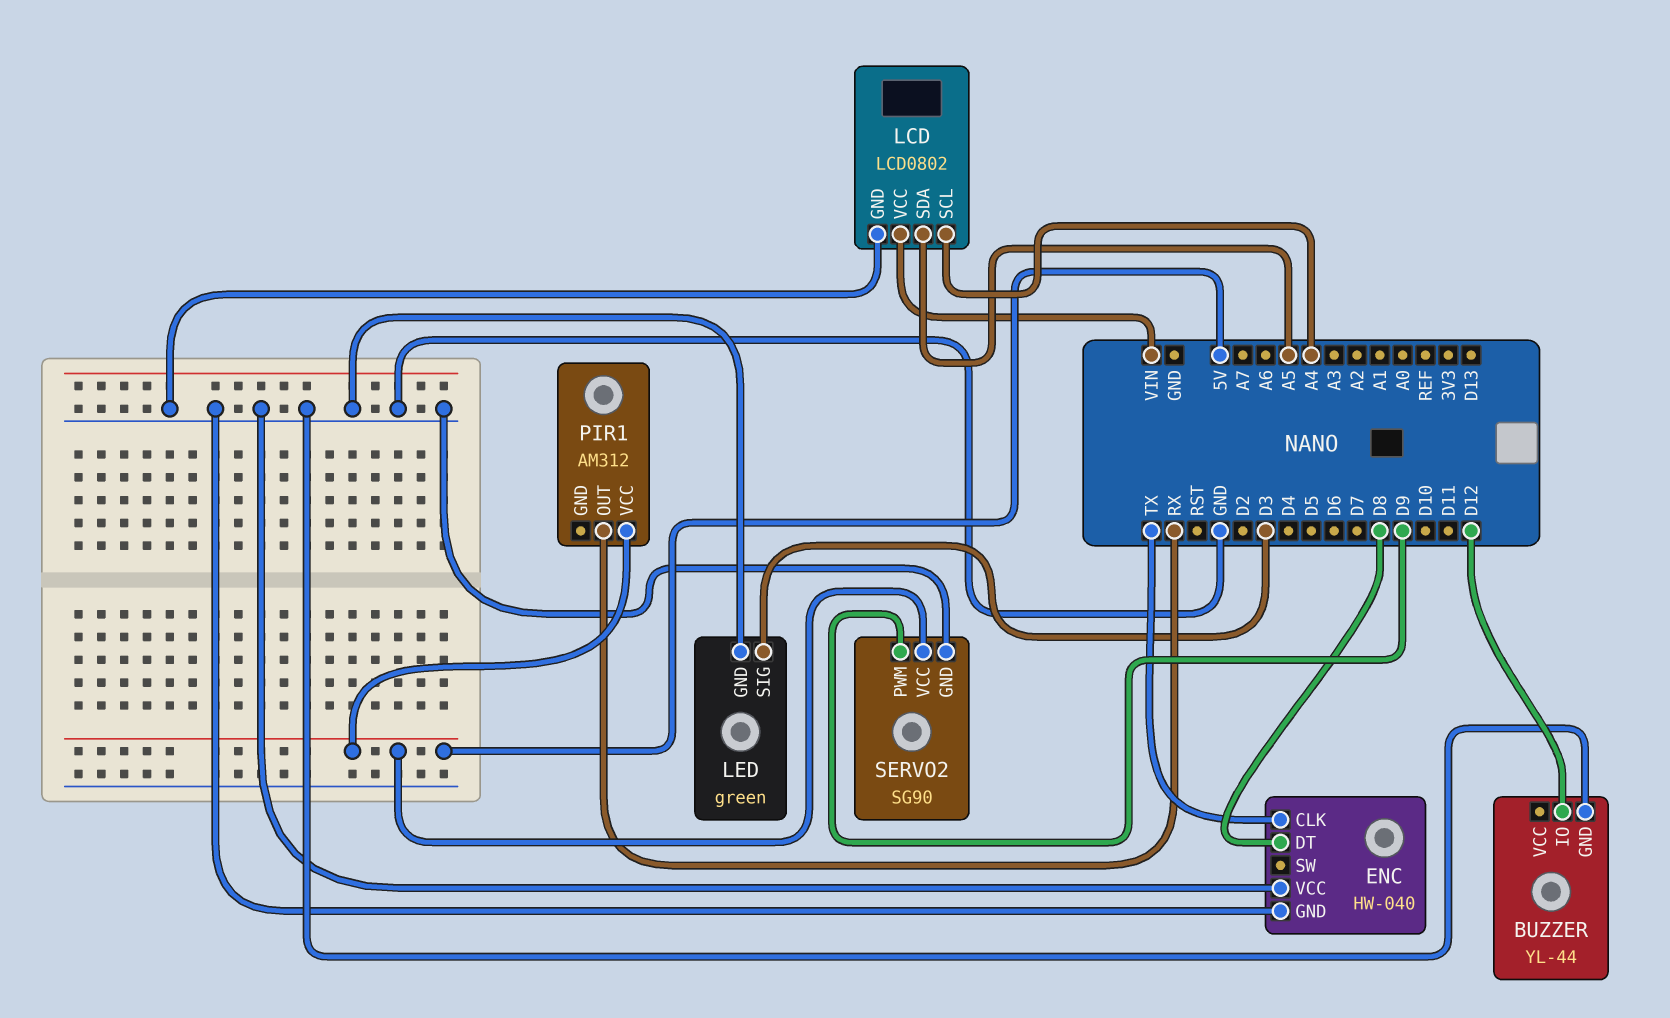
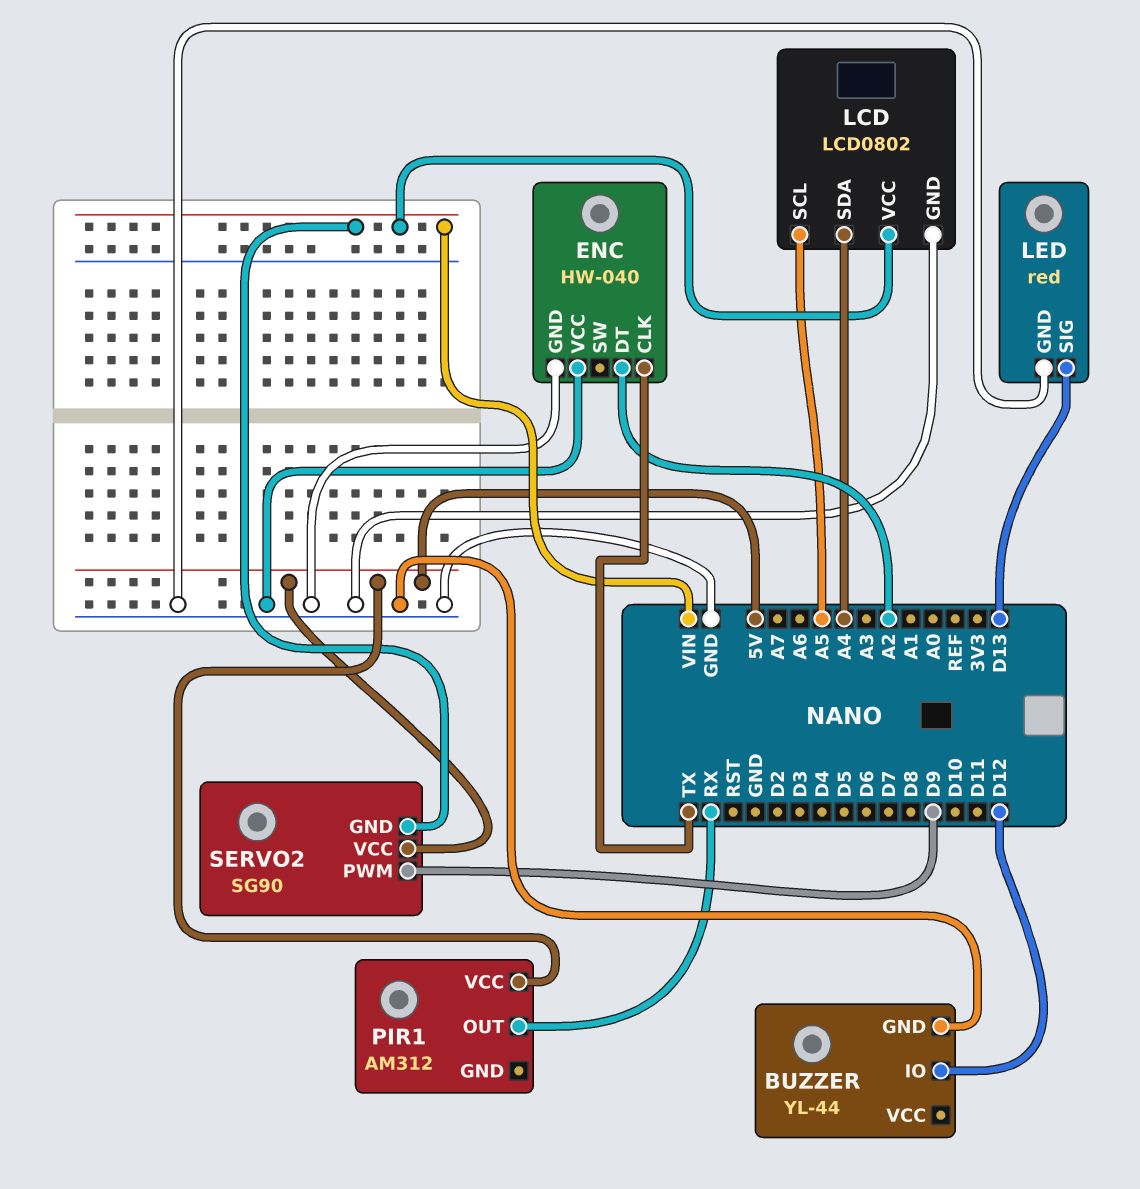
ENC pin DT: D8 -> A2
LCD pin SCL: A4 -> A5
LCD pin SDA: A5 -> A4
LED: green -> red
LED pin SIG: D3 -> D13
SERVO2 pin GND: GND -> VIN

